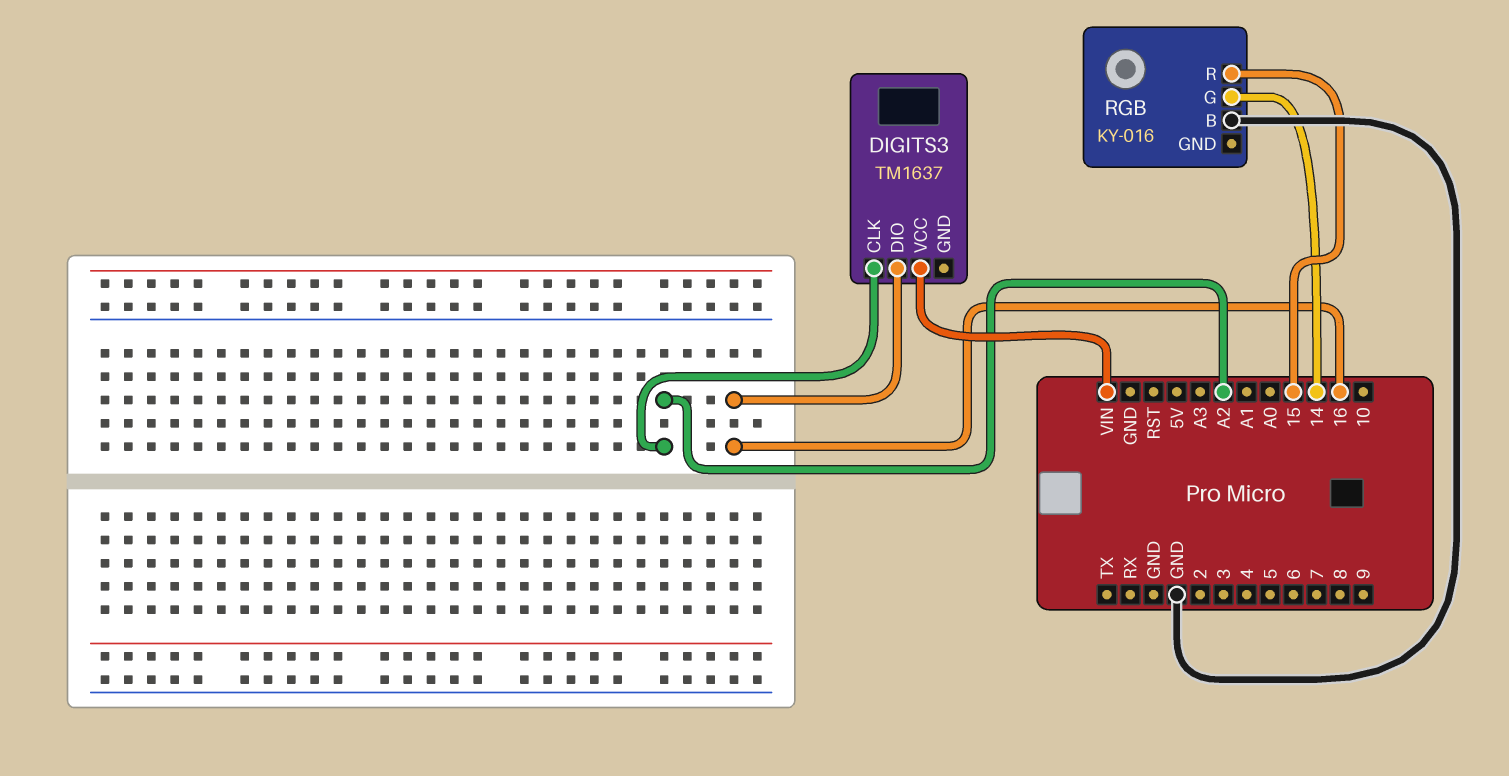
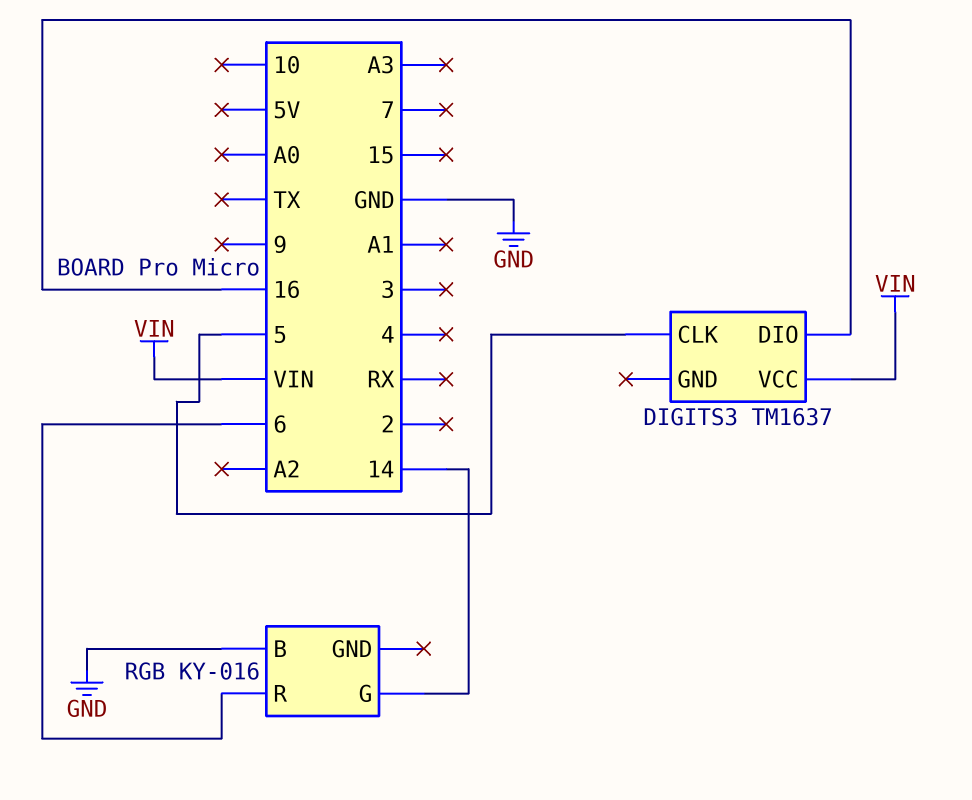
DIGITS3 pin CLK: A2 -> 5
RGB pin R: 15 -> 6

